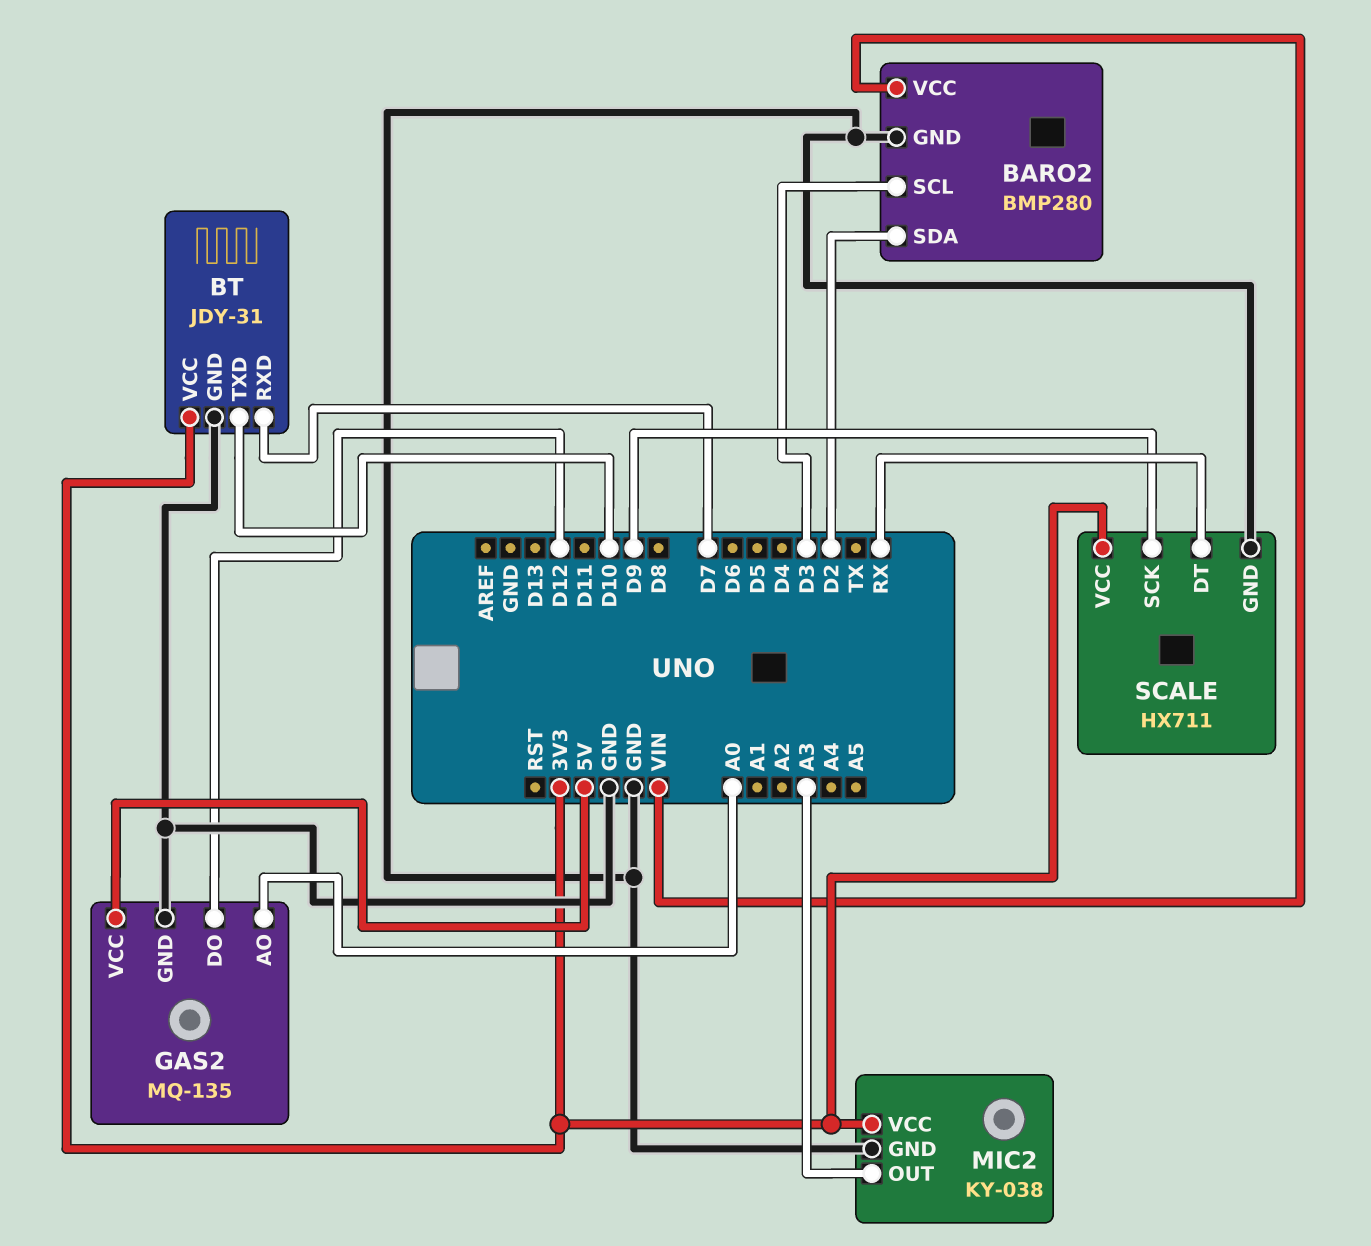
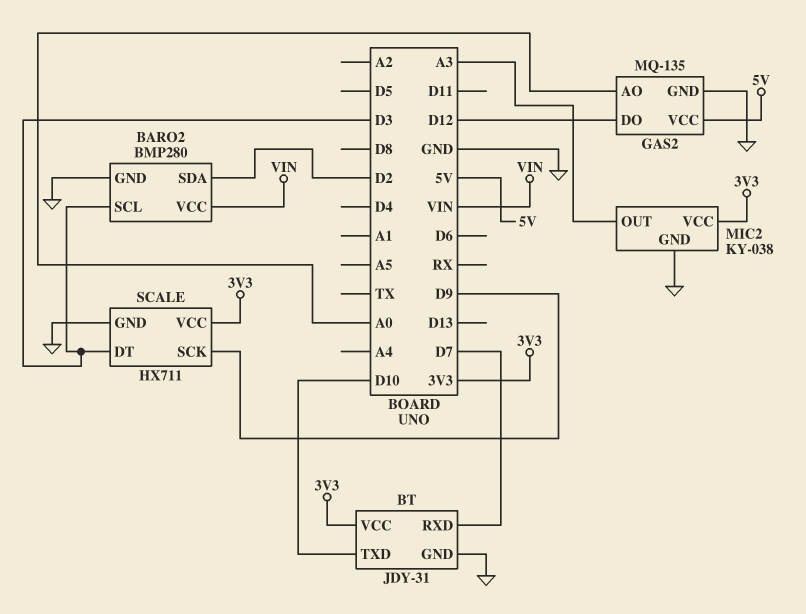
SCALE pin DT: RX -> D3

